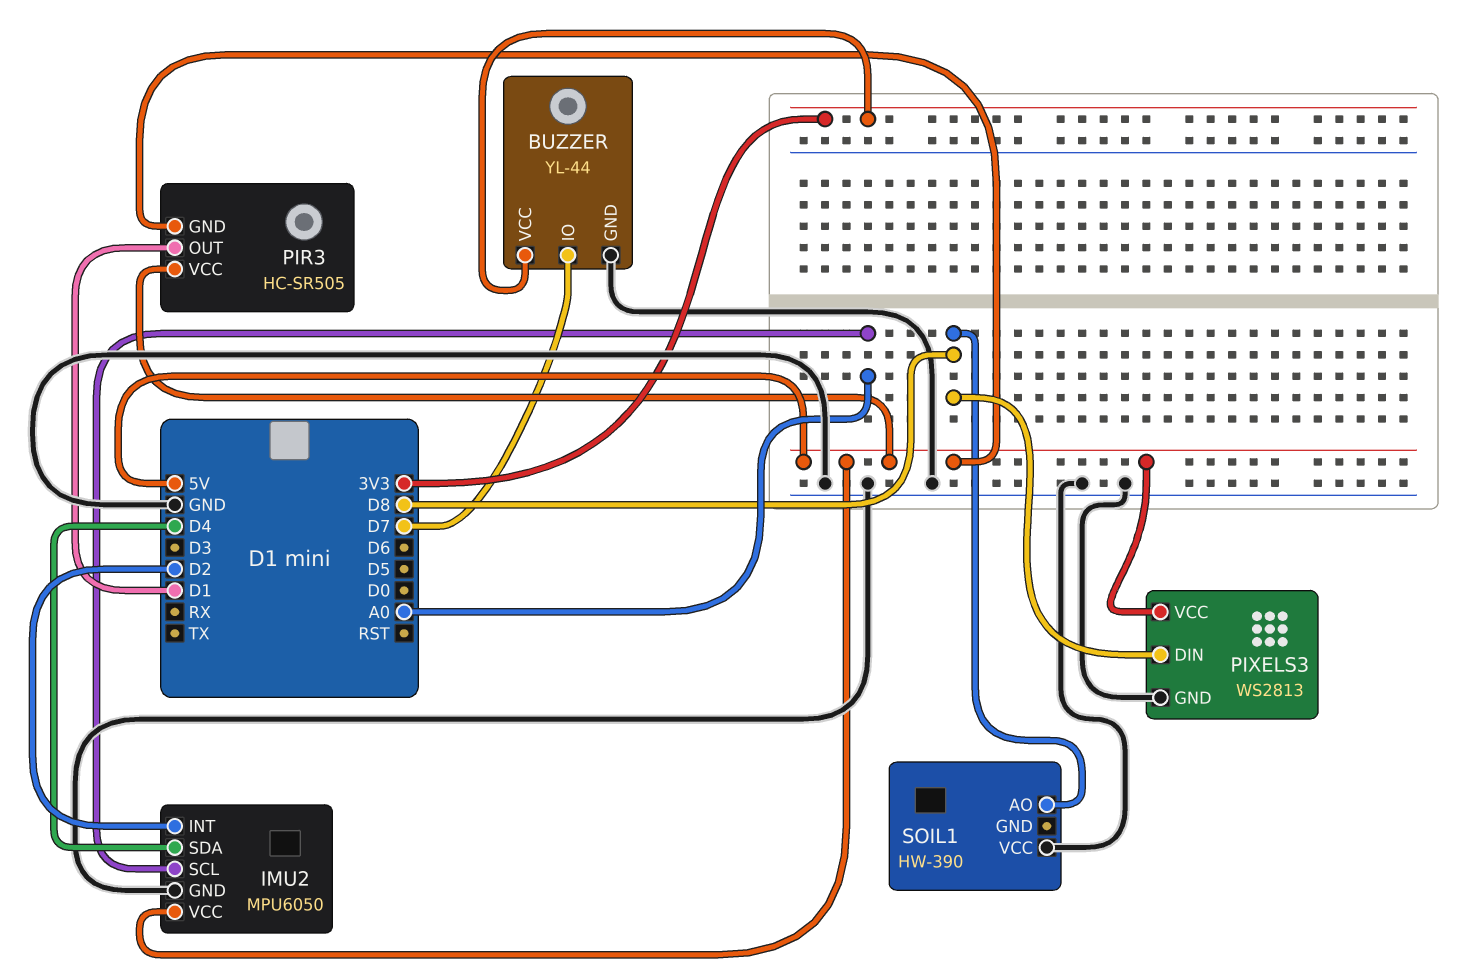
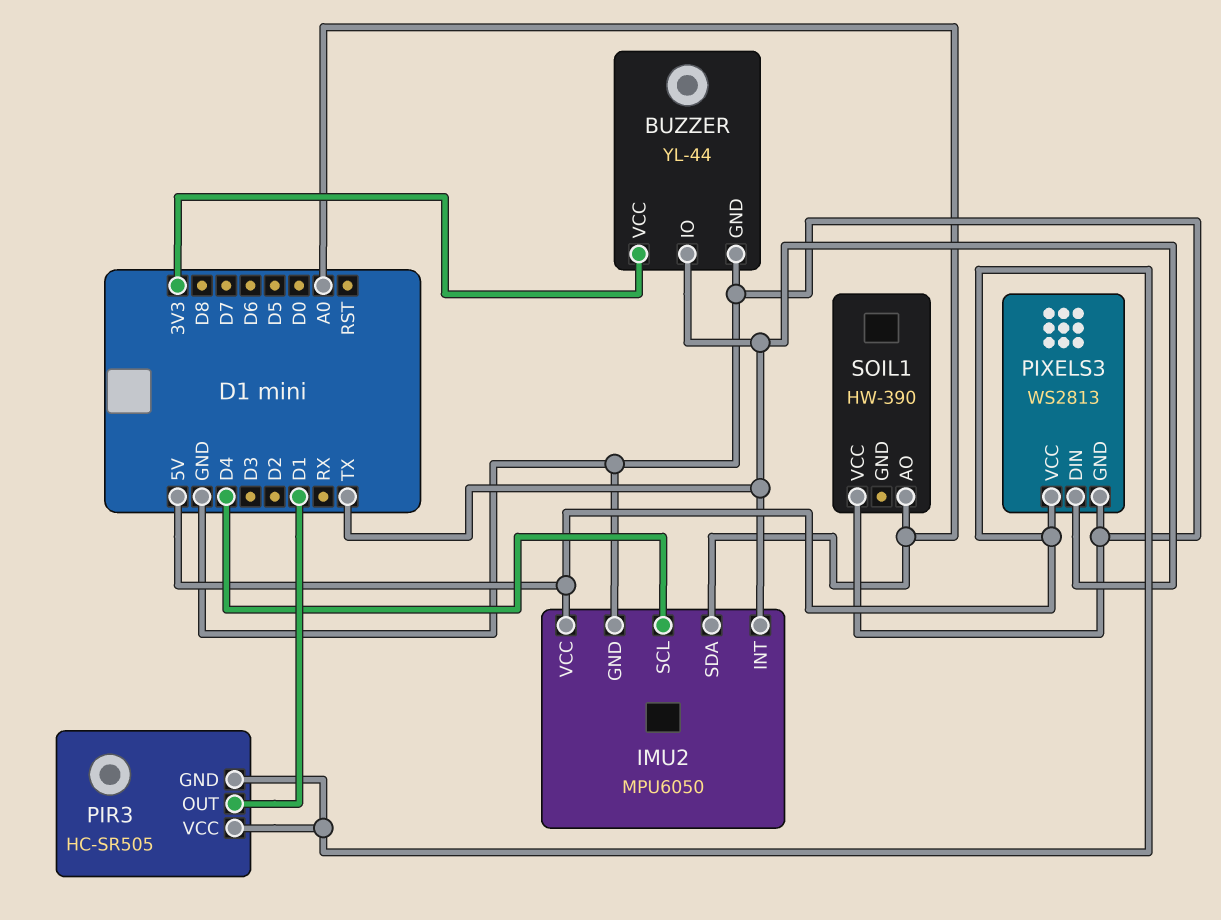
BUZZER pin IO: D7 -> TX
IMU2 pin INT: D2 -> TX
IMU2 pin SCL: A0 -> D4
IMU2 pin SDA: D4 -> A0
PIXELS3 pin DIN: D8 -> TX
SOIL1 pin AO: D8 -> A0

